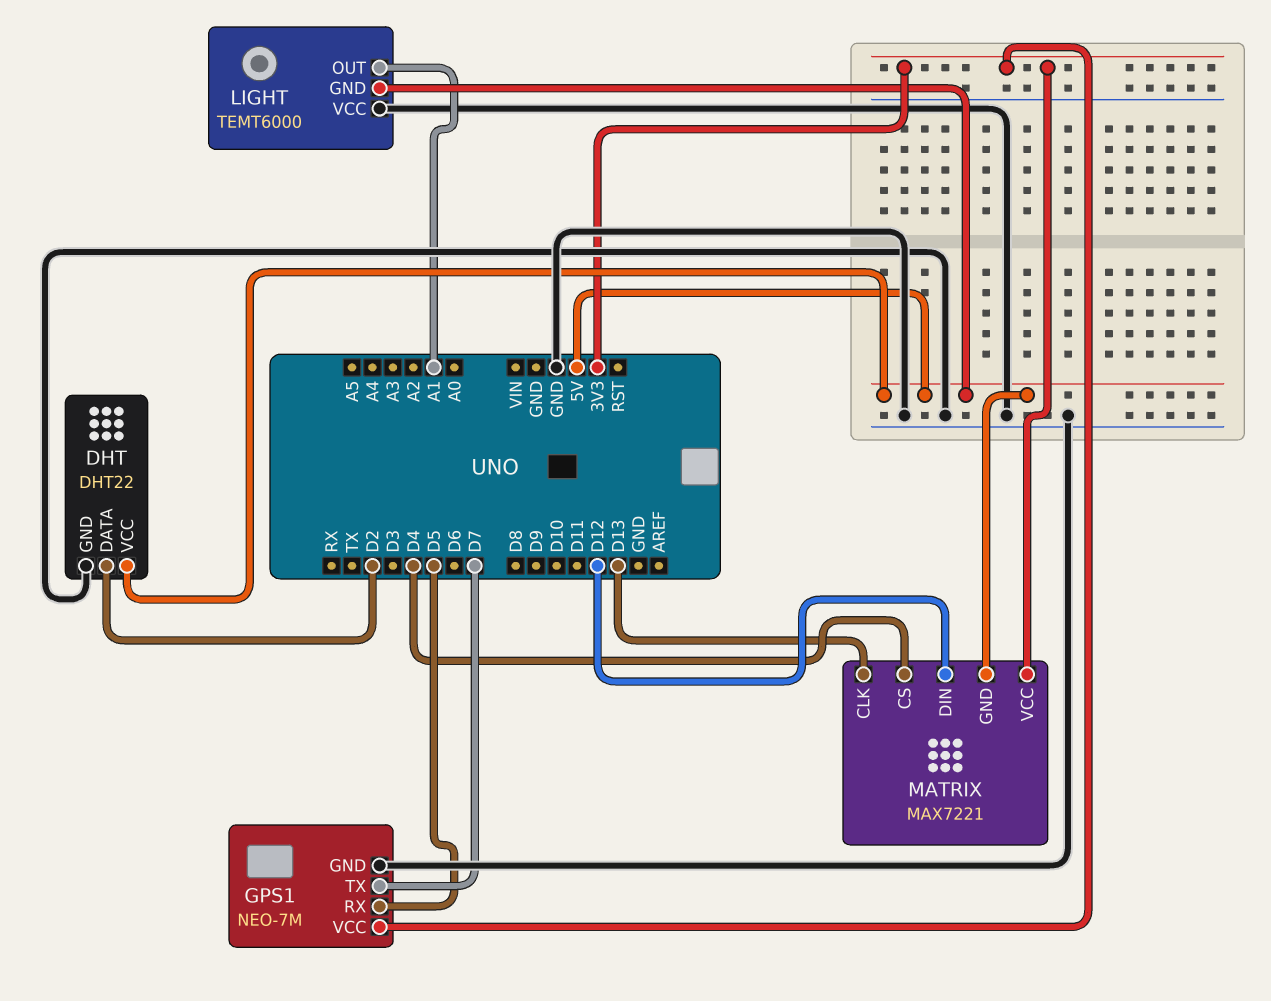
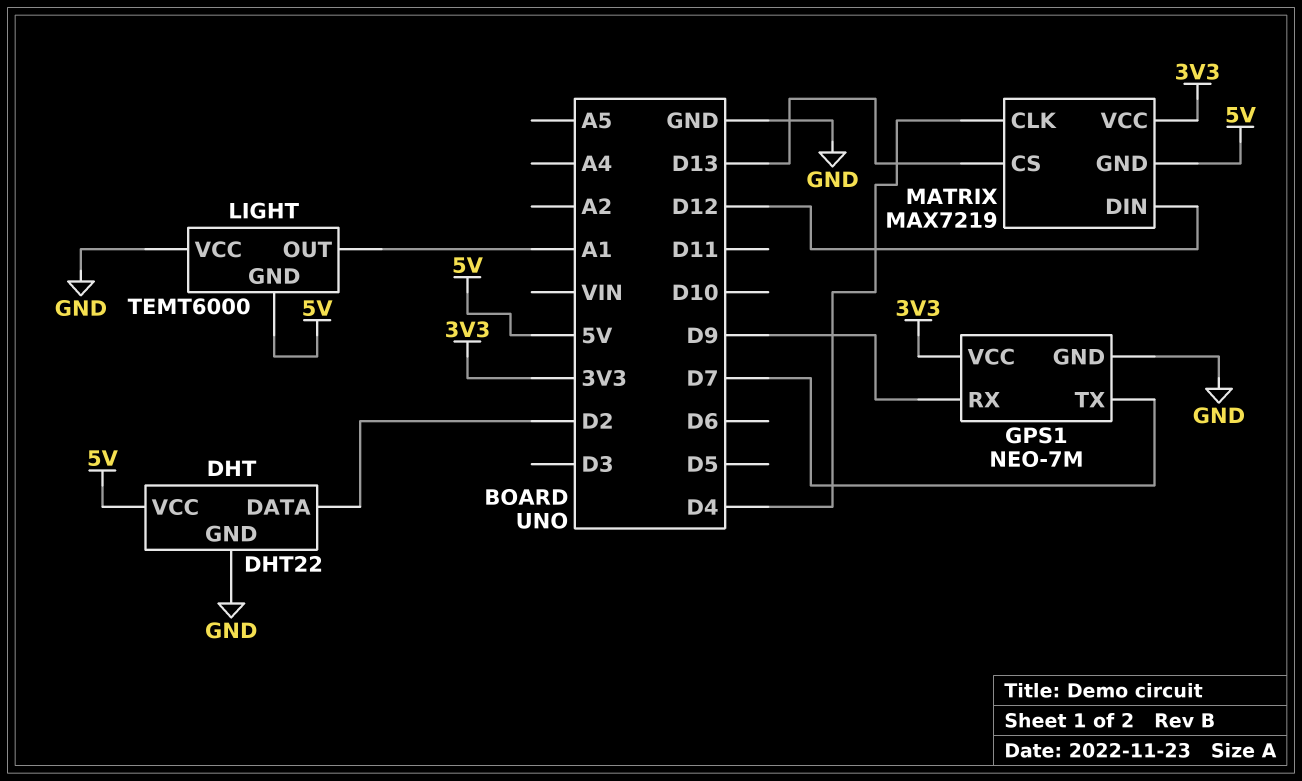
GPS1 pin RX: D5 -> D9
MATRIX: MAX7221 -> MAX7219
MATRIX pin CLK: D13 -> D4
MATRIX pin CS: D4 -> D13

